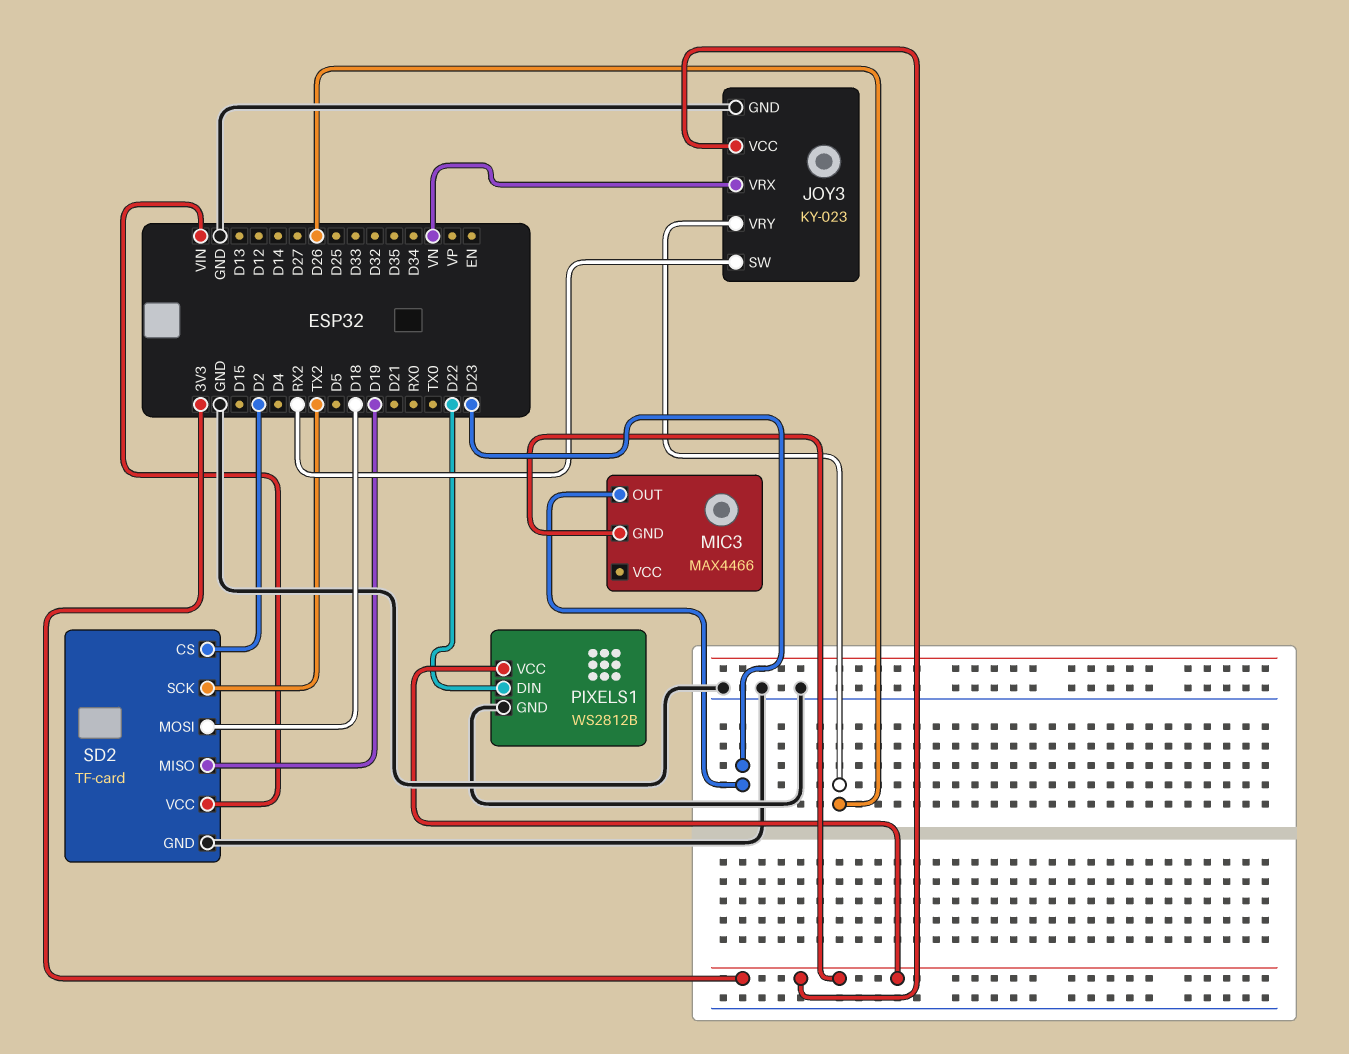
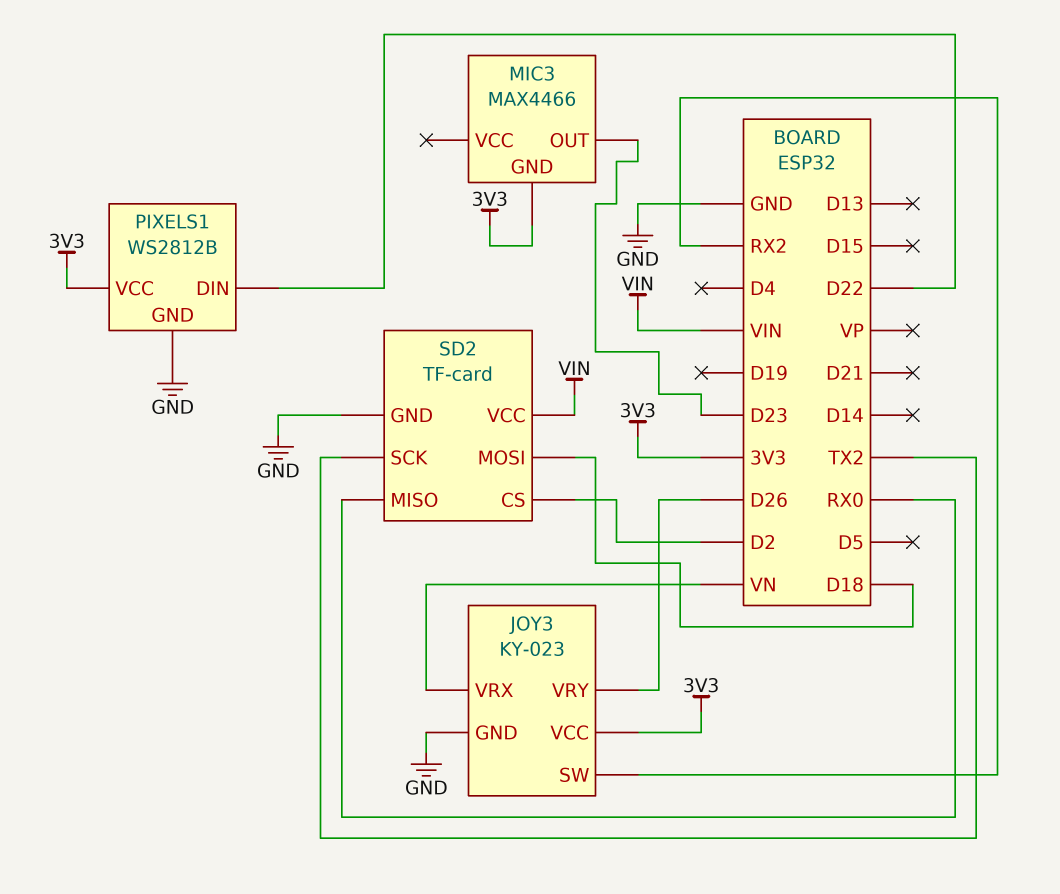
SD2 pin MISO: D19 -> RX0

